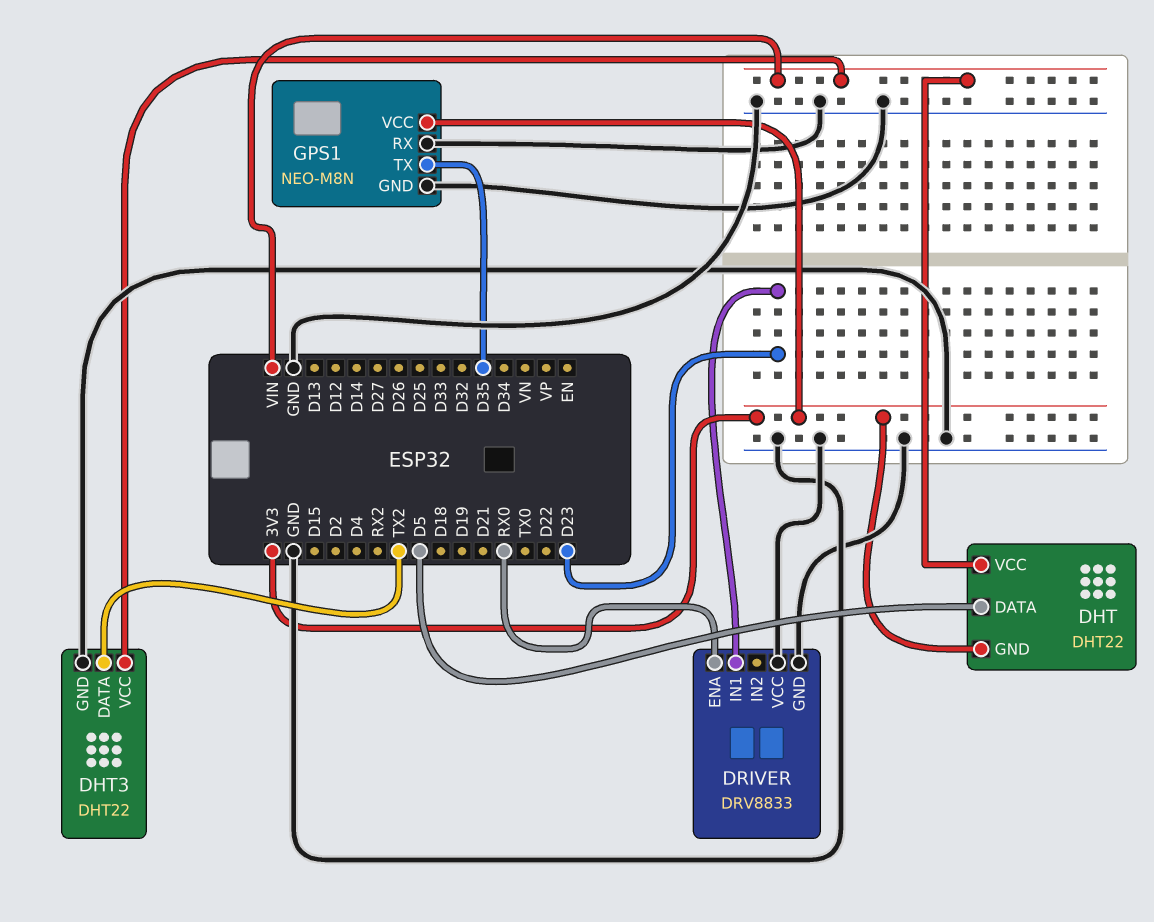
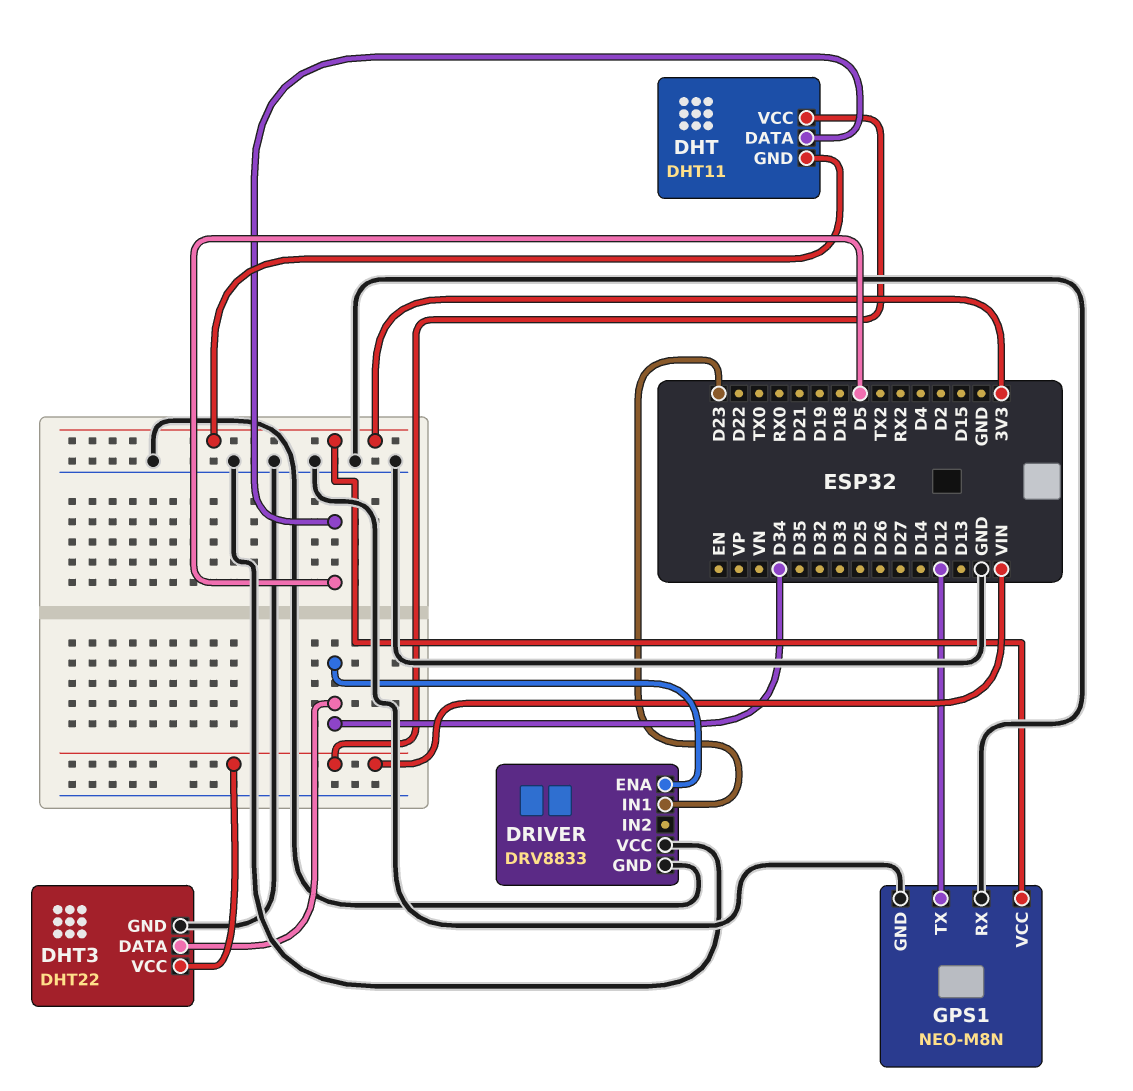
DHT: DHT22 -> DHT11
DHT3 pin DATA: TX2 -> D34
DRIVER pin ENA: RX0 -> D34
GPS1 pin TX: D35 -> D12

